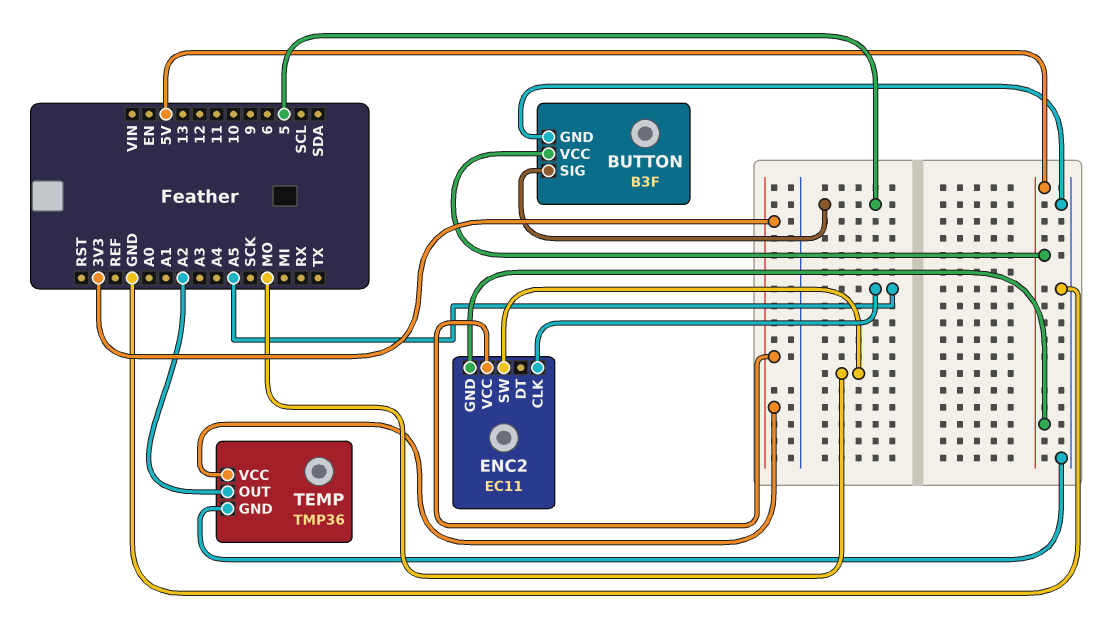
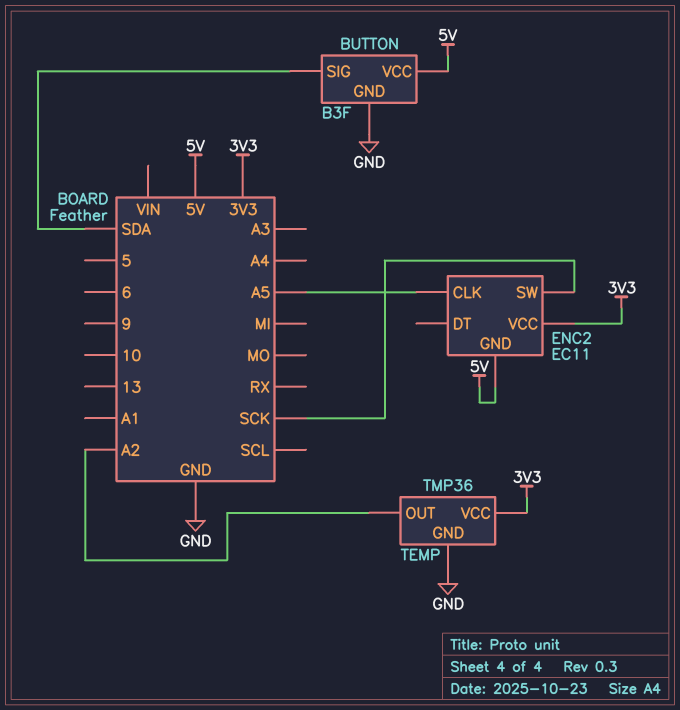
BUTTON pin SIG: 5 -> SDA
ENC2 pin SW: MO -> SCK

